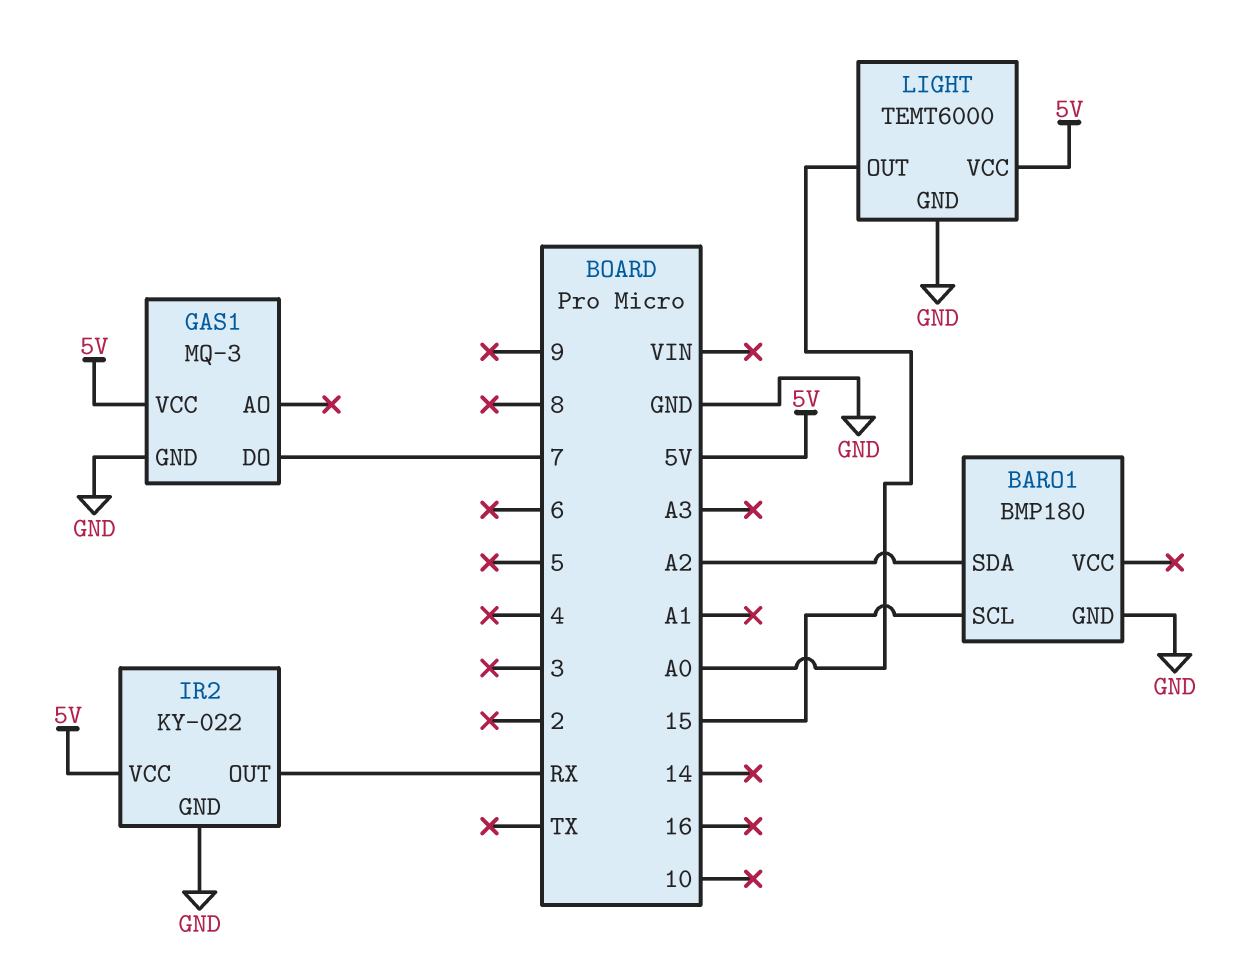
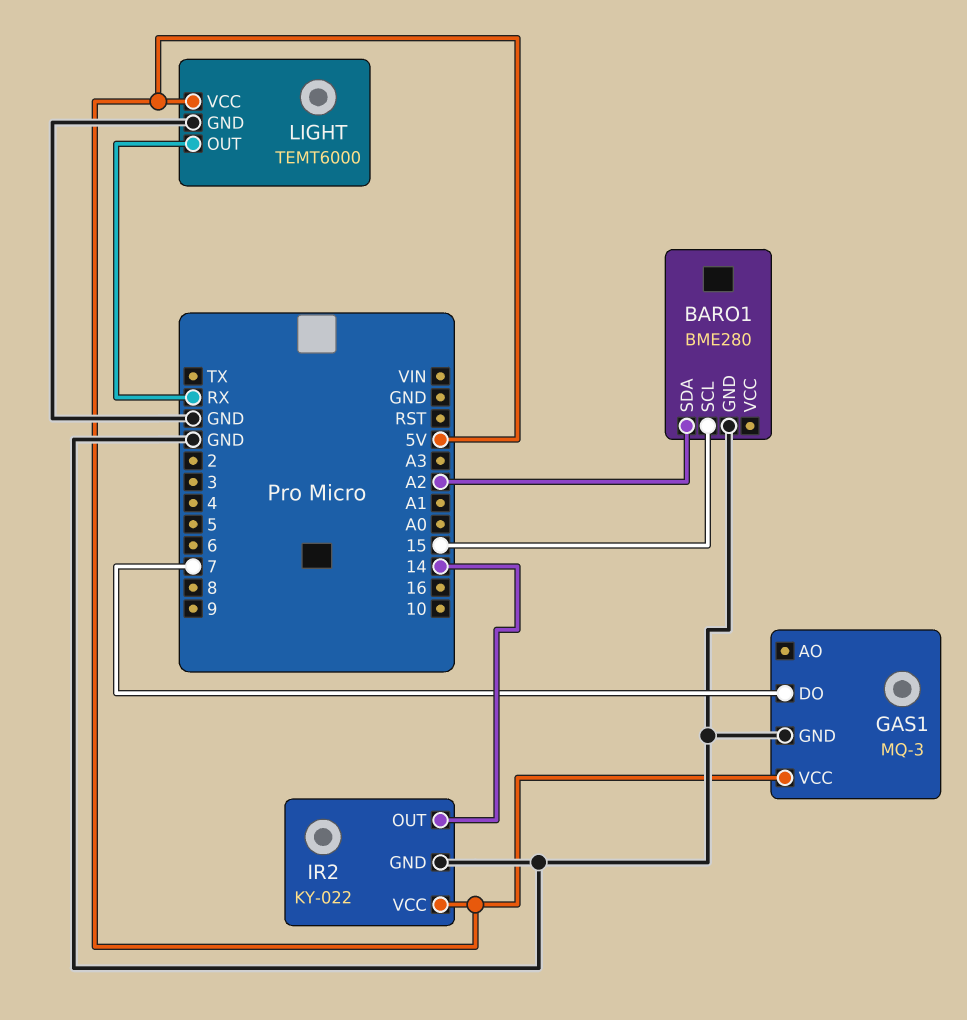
BARO1: BMP180 -> BME280
IR2 pin OUT: RX -> 14
LIGHT pin OUT: A0 -> RX

